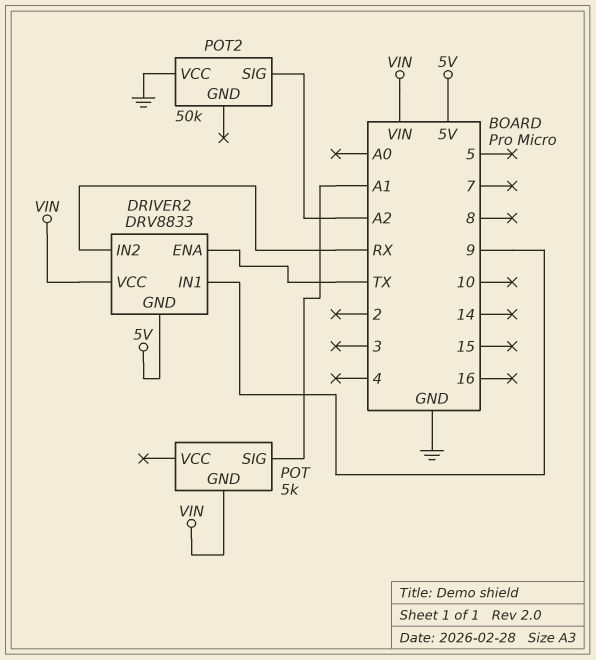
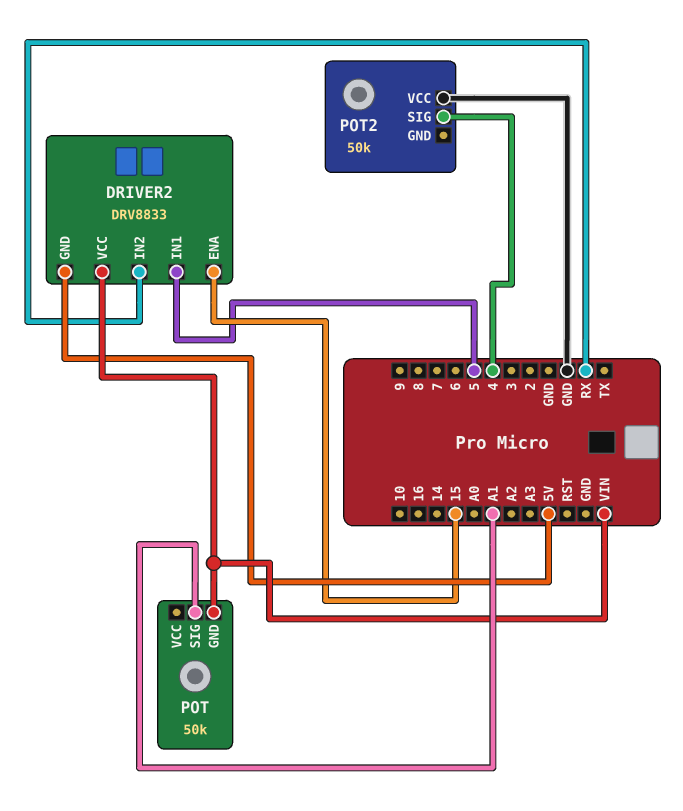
DRIVER2 pin ENA: TX -> 15
DRIVER2 pin IN1: 9 -> 5
POT: 5k -> 50k
POT2 pin SIG: A2 -> 4

